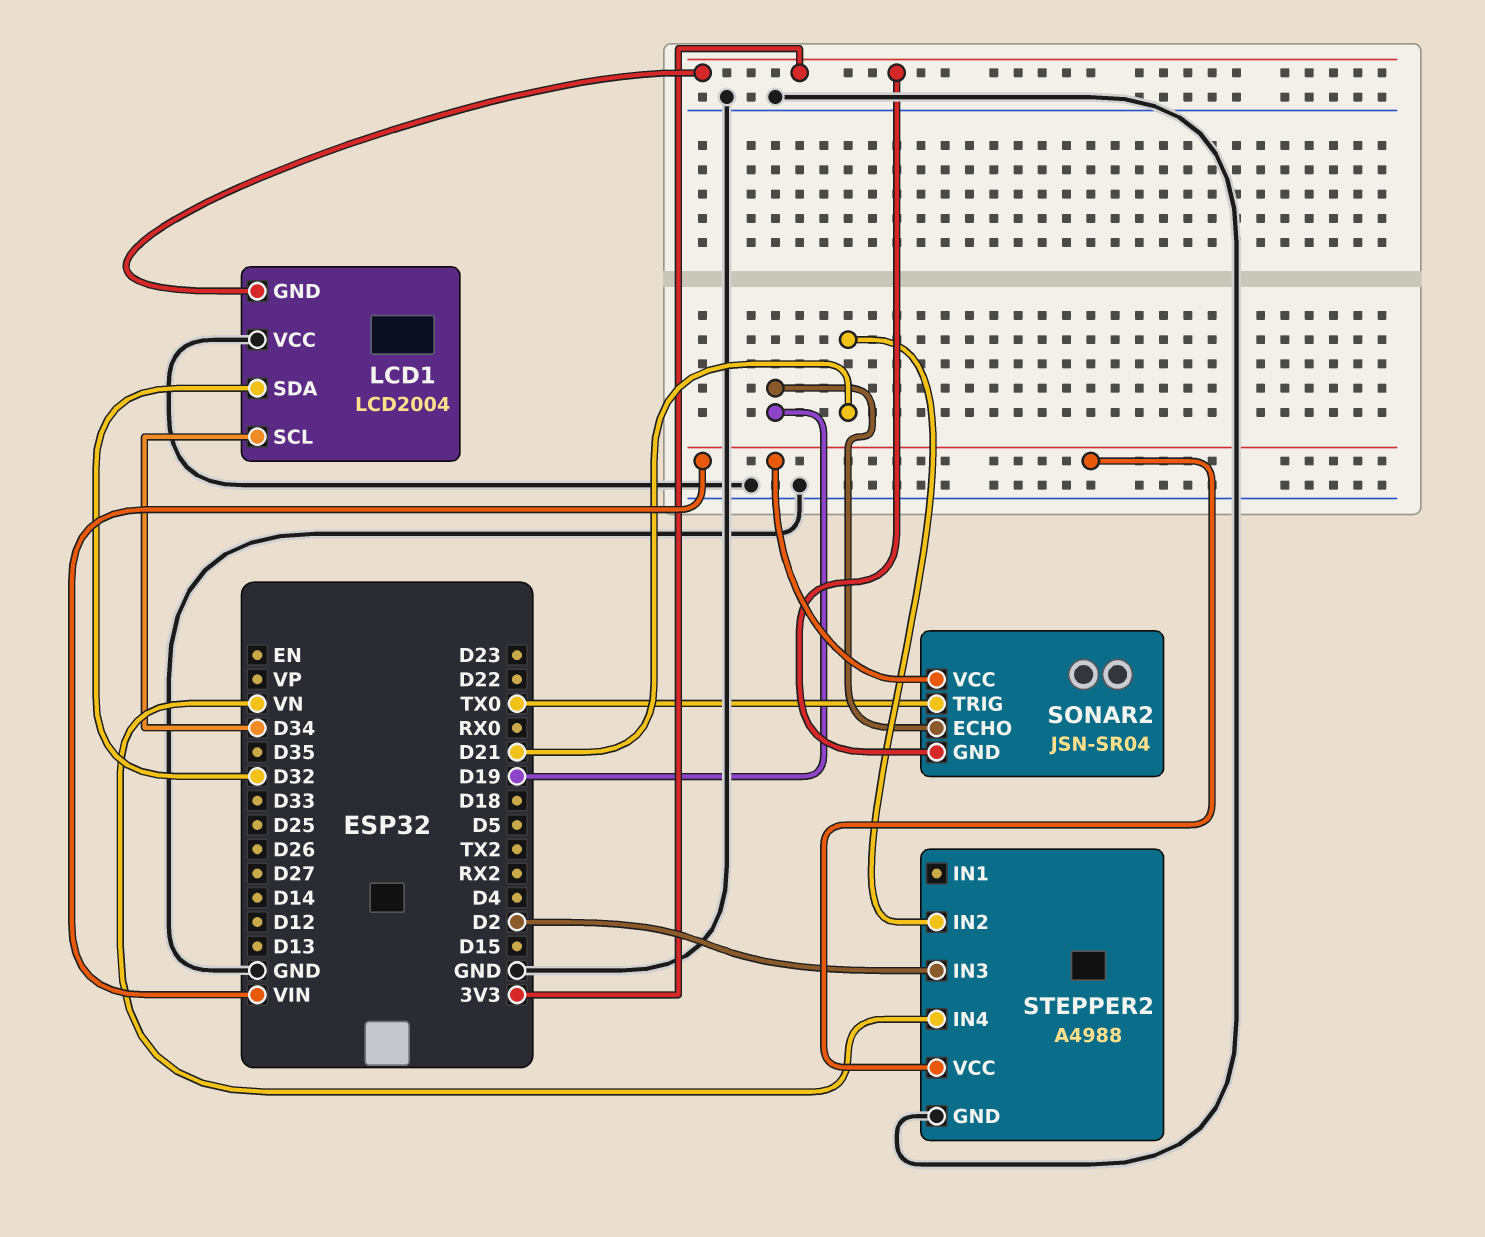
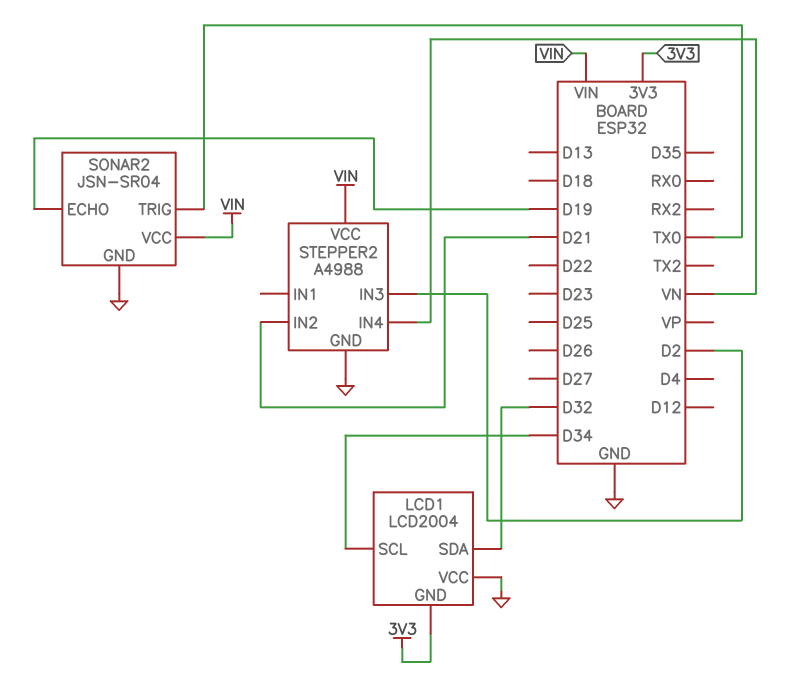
SONAR2 pin GND: 3V3 -> GND

